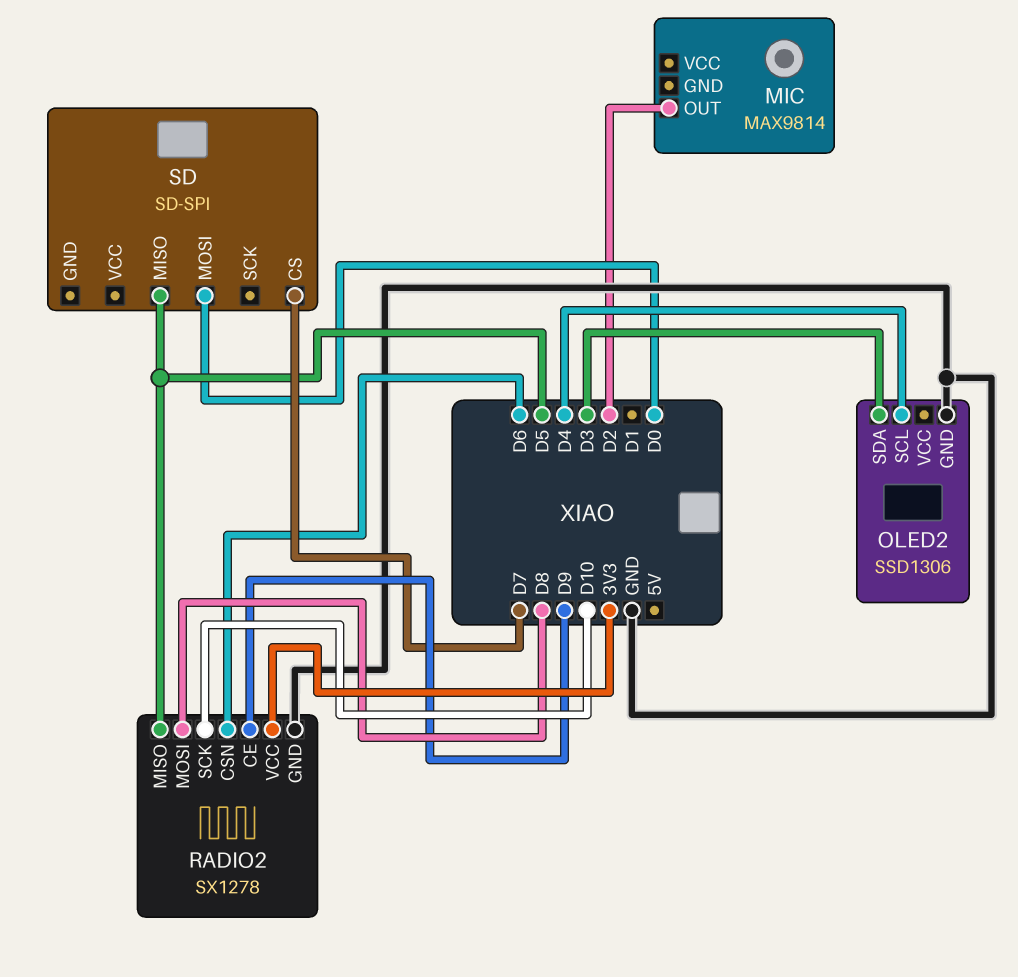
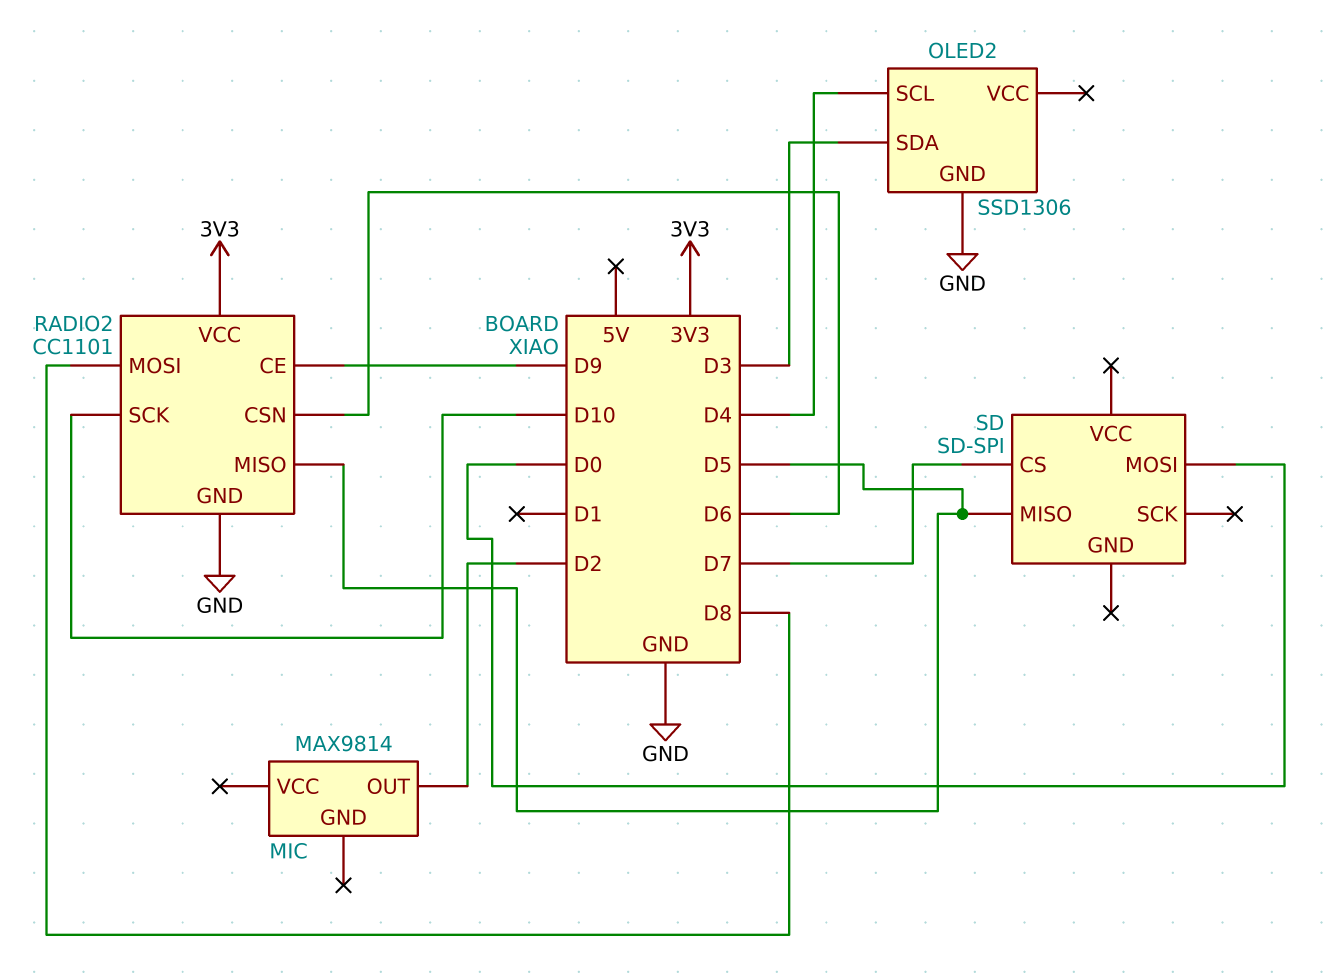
RADIO2: SX1278 -> CC1101

